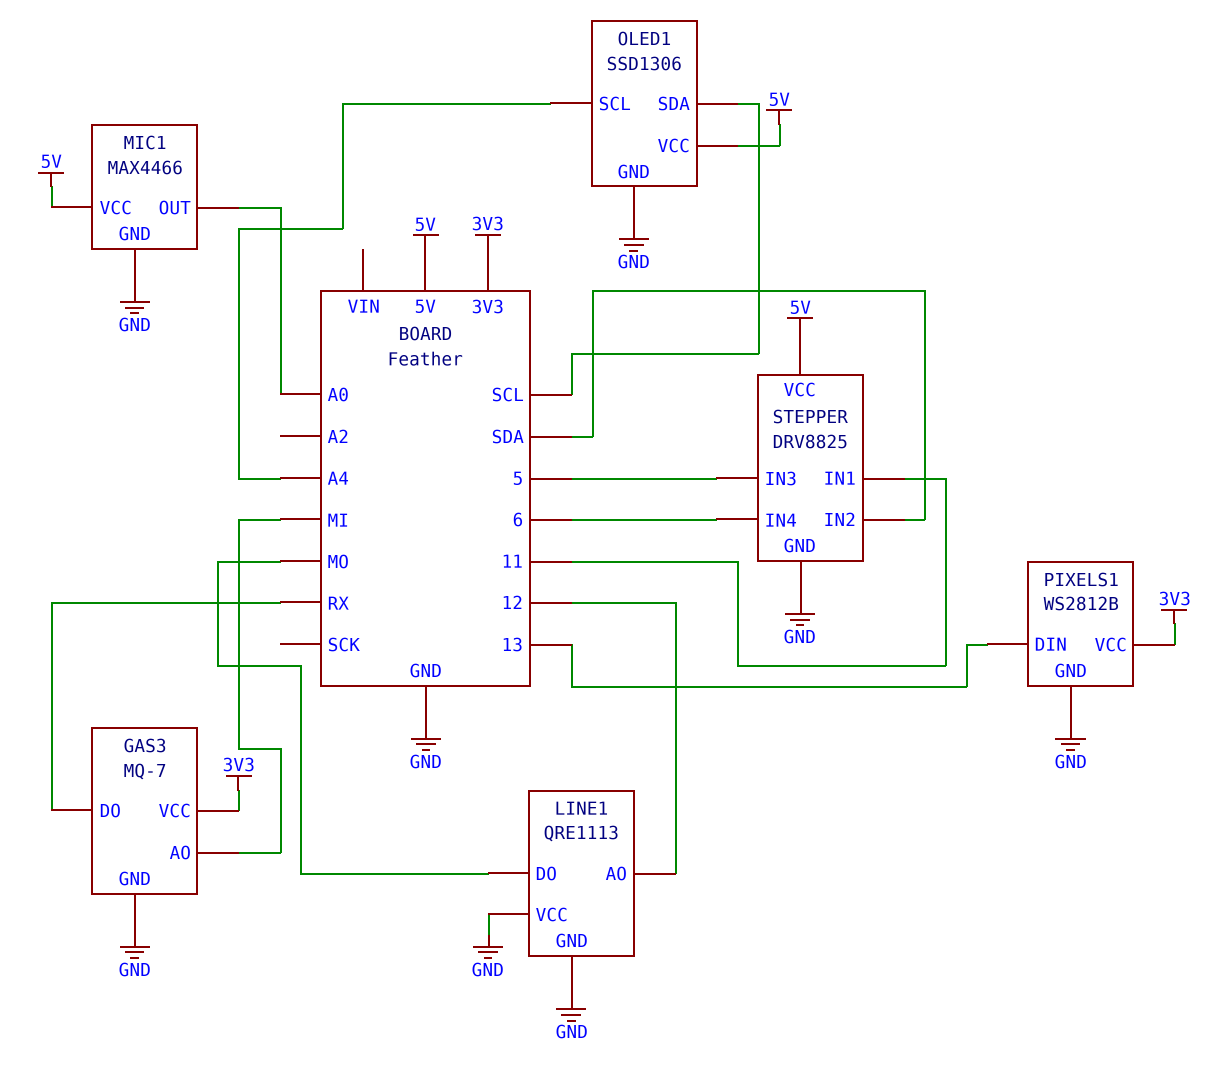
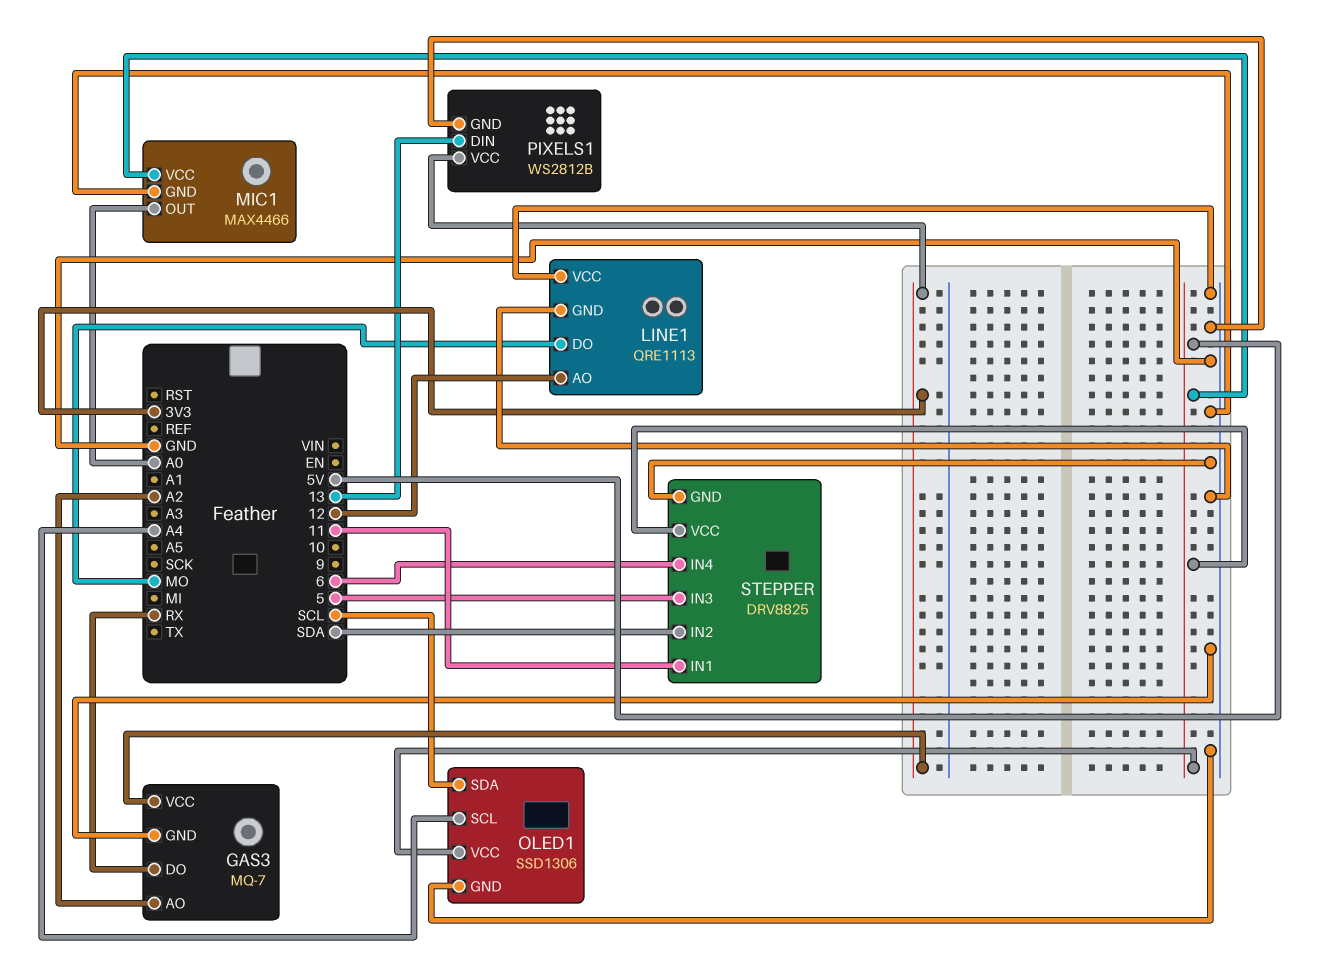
GAS3 pin AO: MI -> A2

